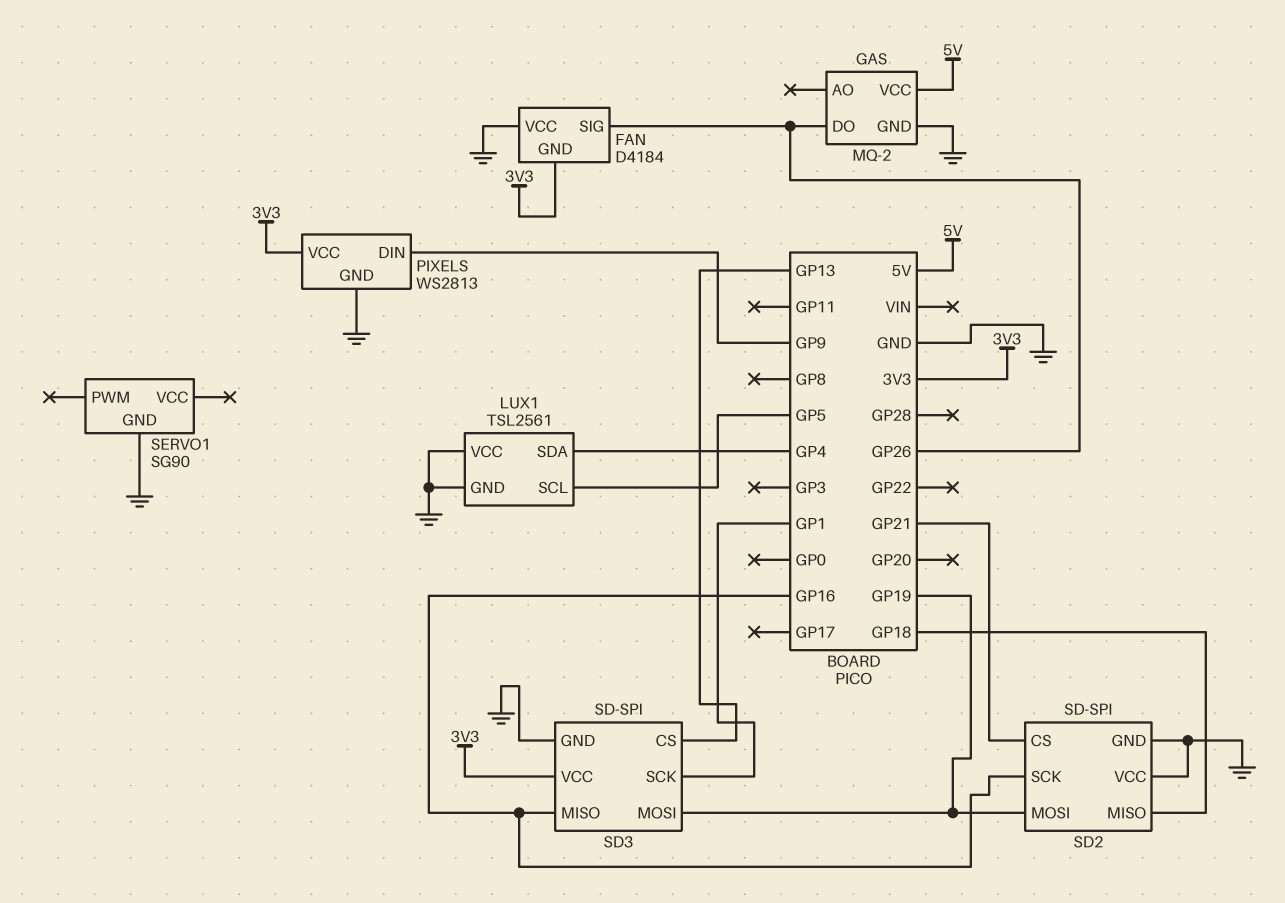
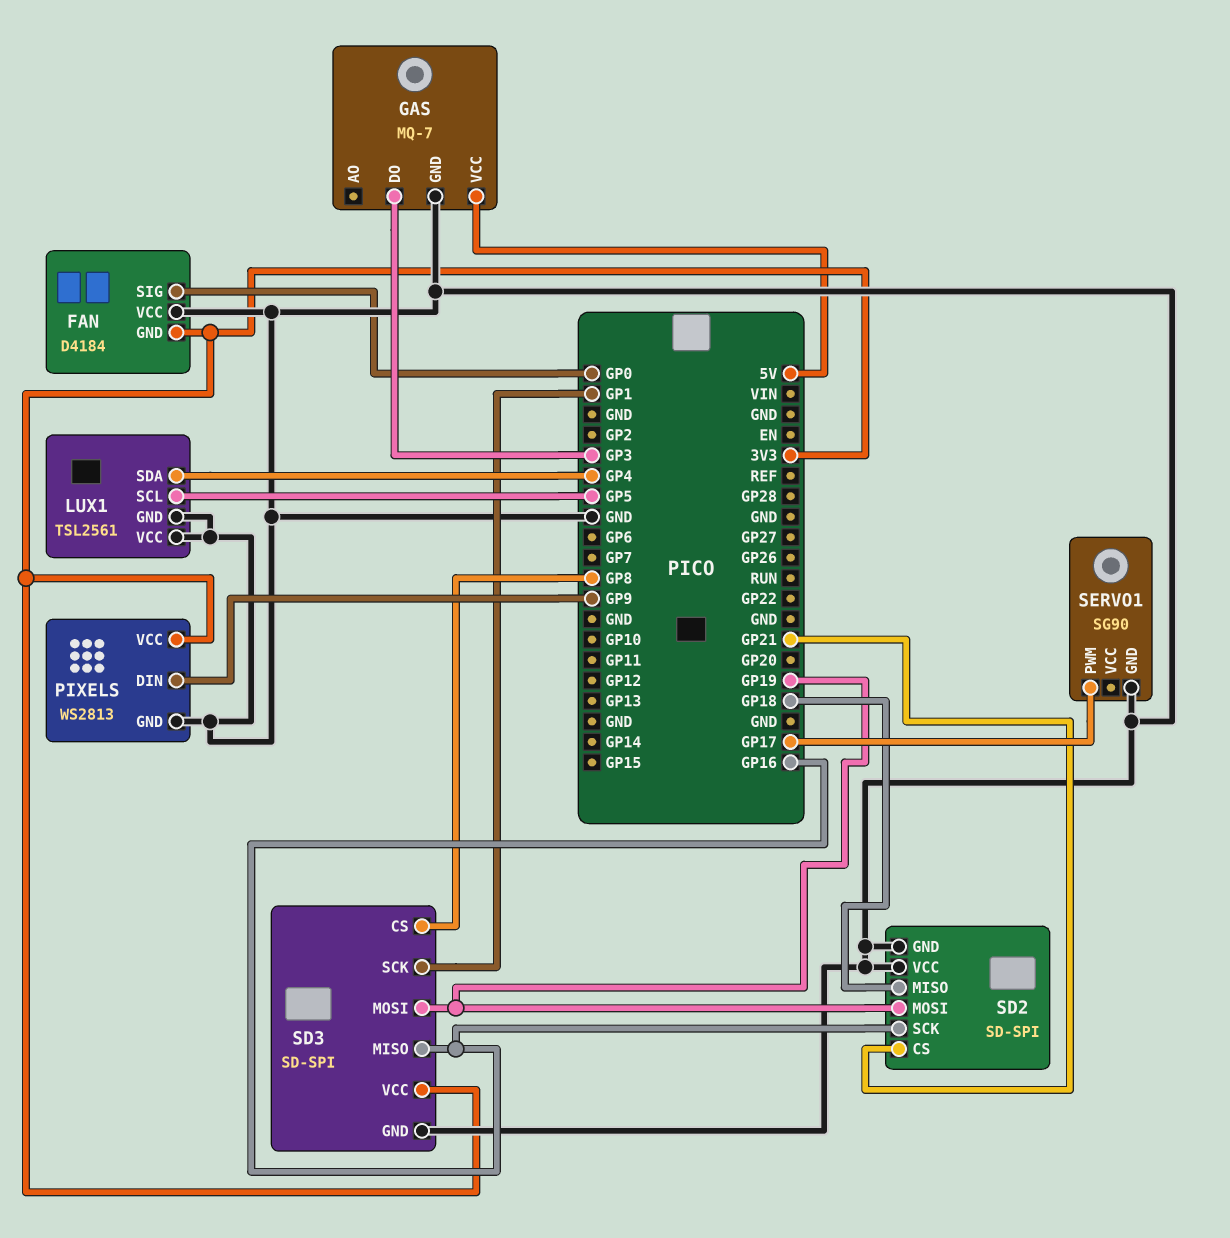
FAN pin SIG: GP26 -> GP0
GAS: MQ-2 -> MQ-7
GAS pin DO: GP26 -> GP3
SD3 pin CS: GP13 -> GP8
SERVO1 pin PWM: none -> GP17

